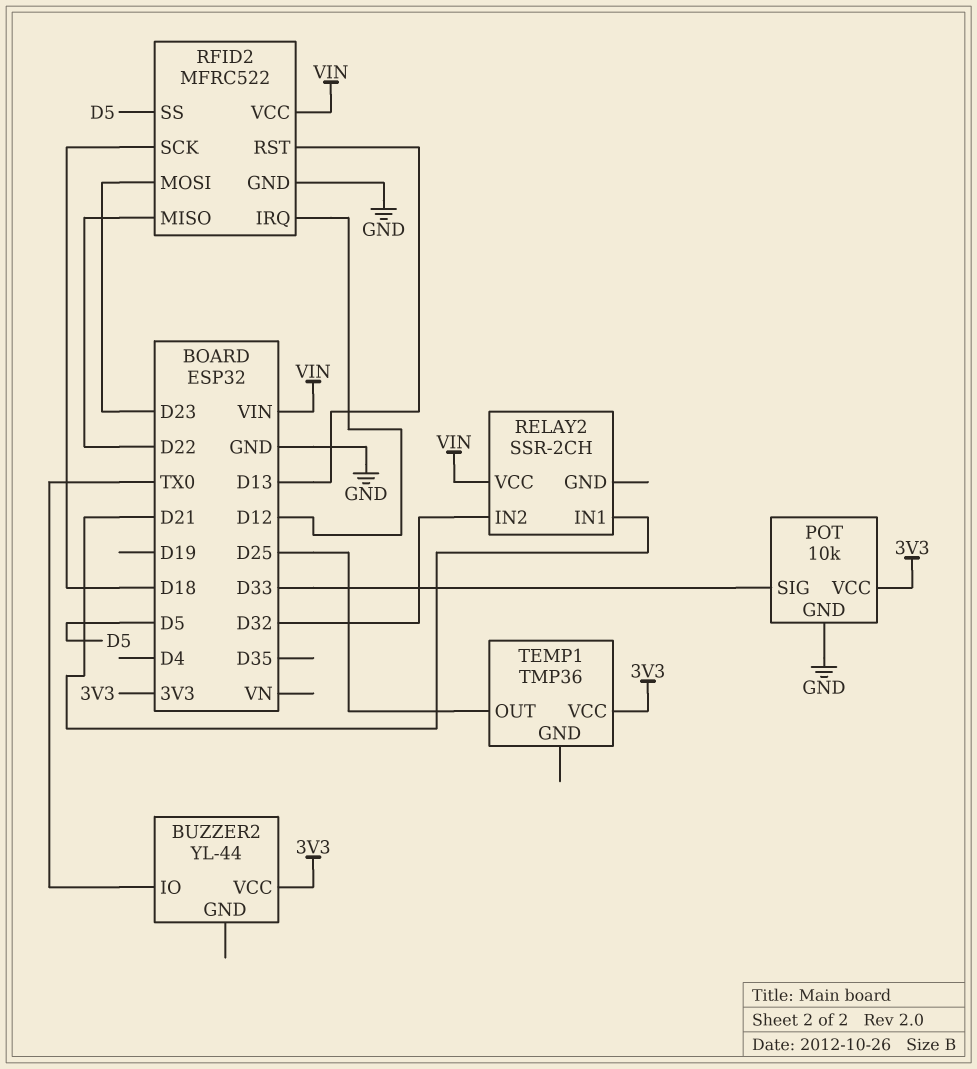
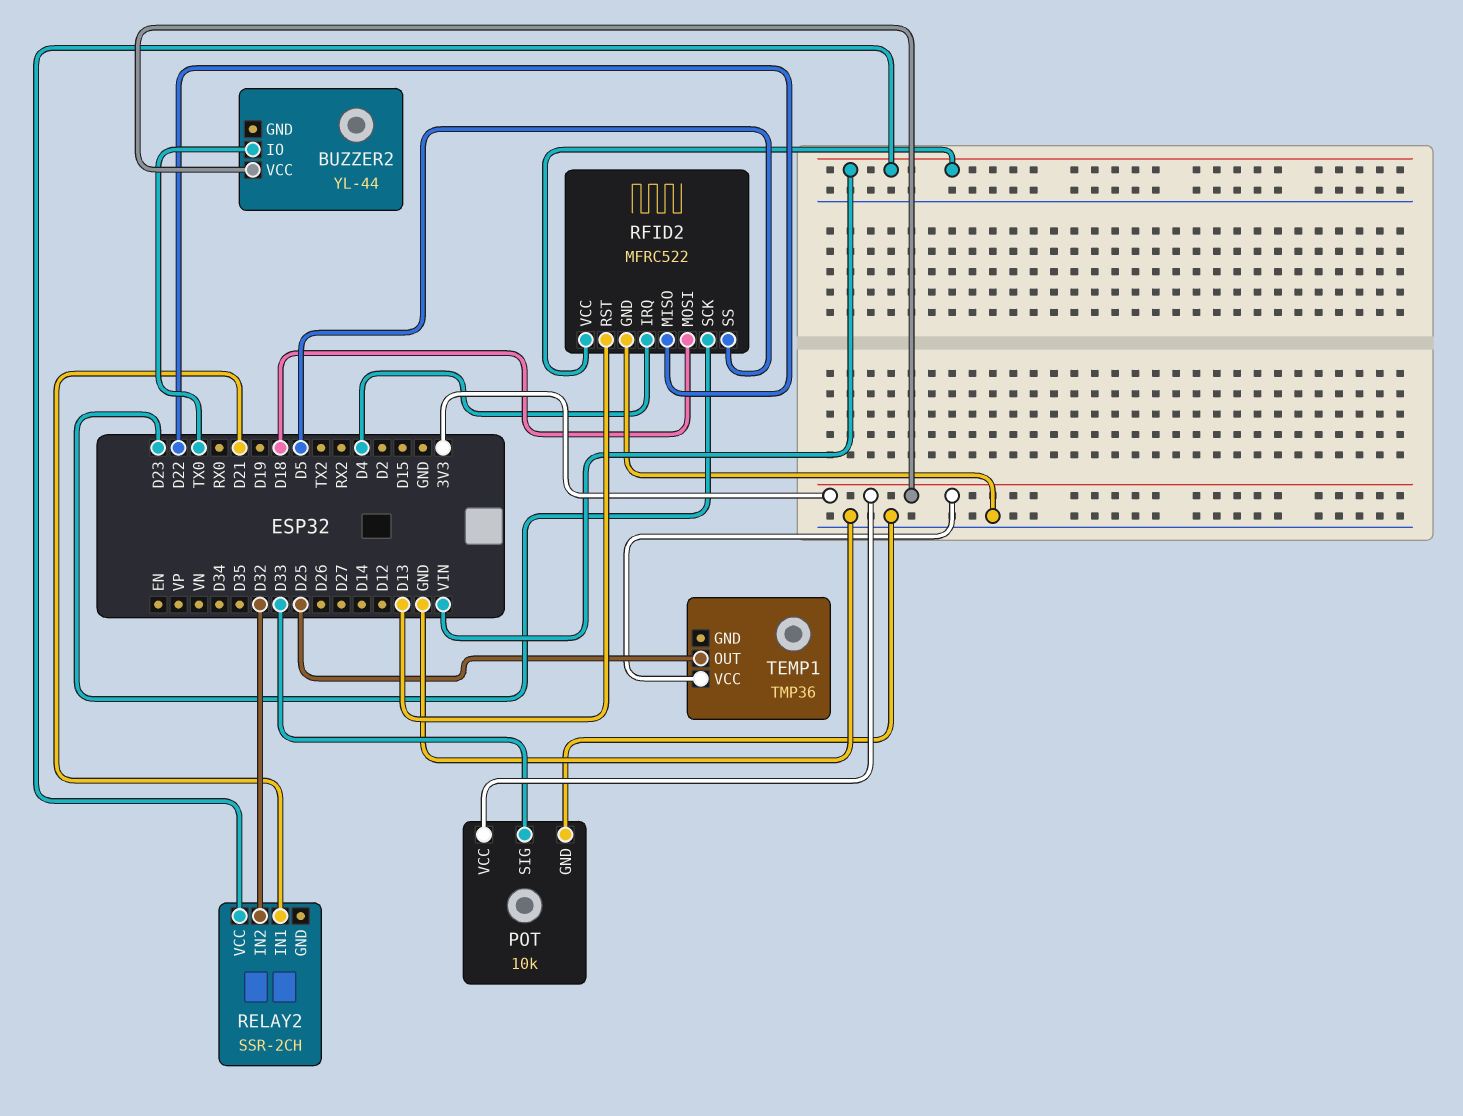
RFID2 pin IRQ: D12 -> D4
RFID2 pin MOSI: D23 -> D18
RFID2 pin SCK: D18 -> D23

